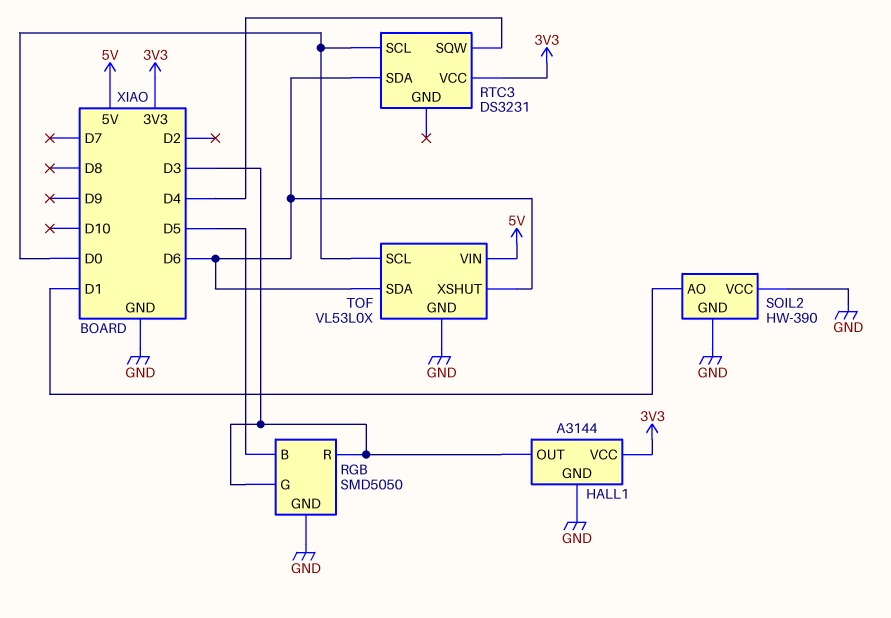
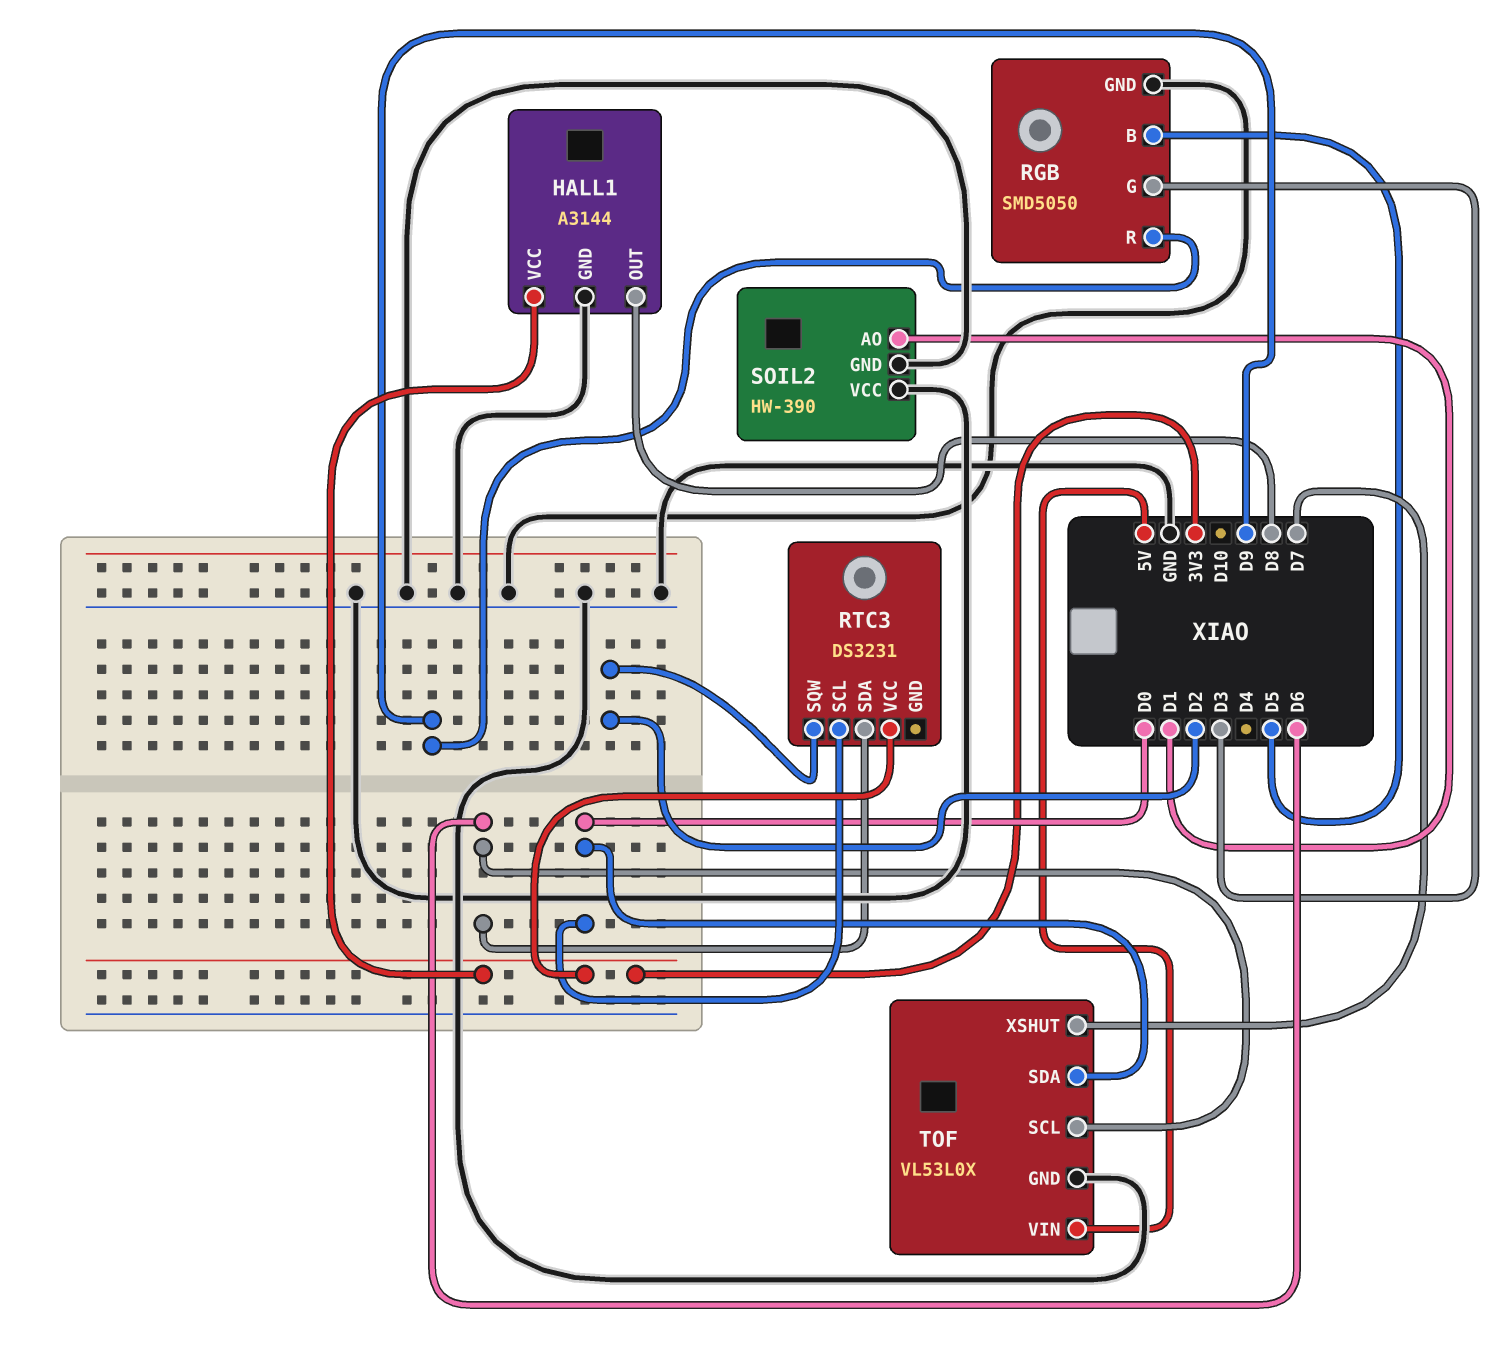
HALL1 pin OUT: D3 -> D8
RGB pin R: D3 -> D9
RTC3 pin SQW: D4 -> D2
TOF pin SCL: D0 -> D6
TOF pin SDA: D6 -> D0
TOF pin XSHUT: D6 -> D7

